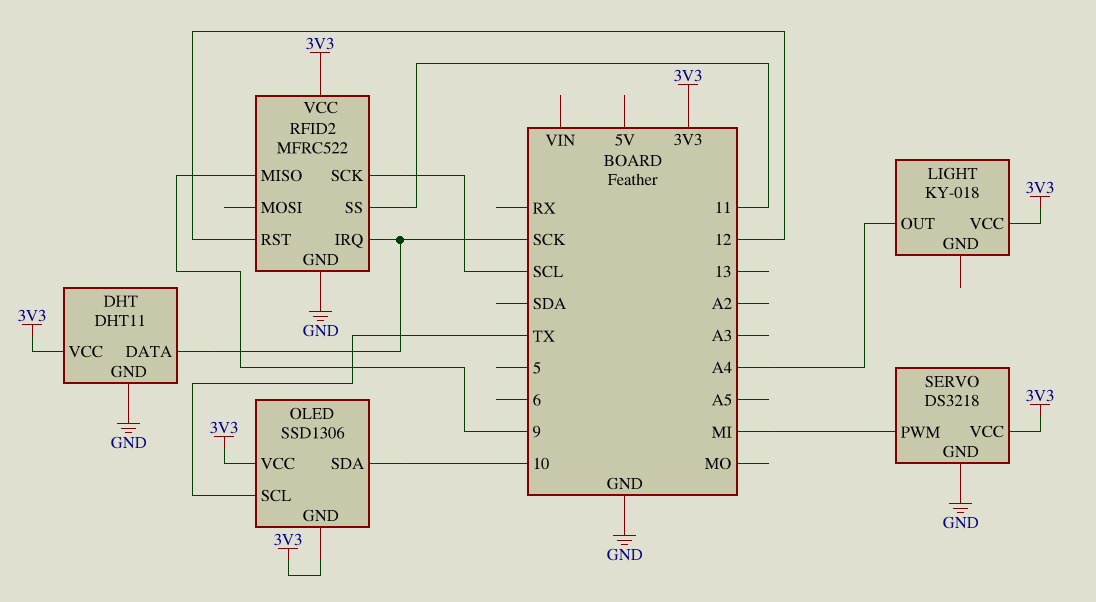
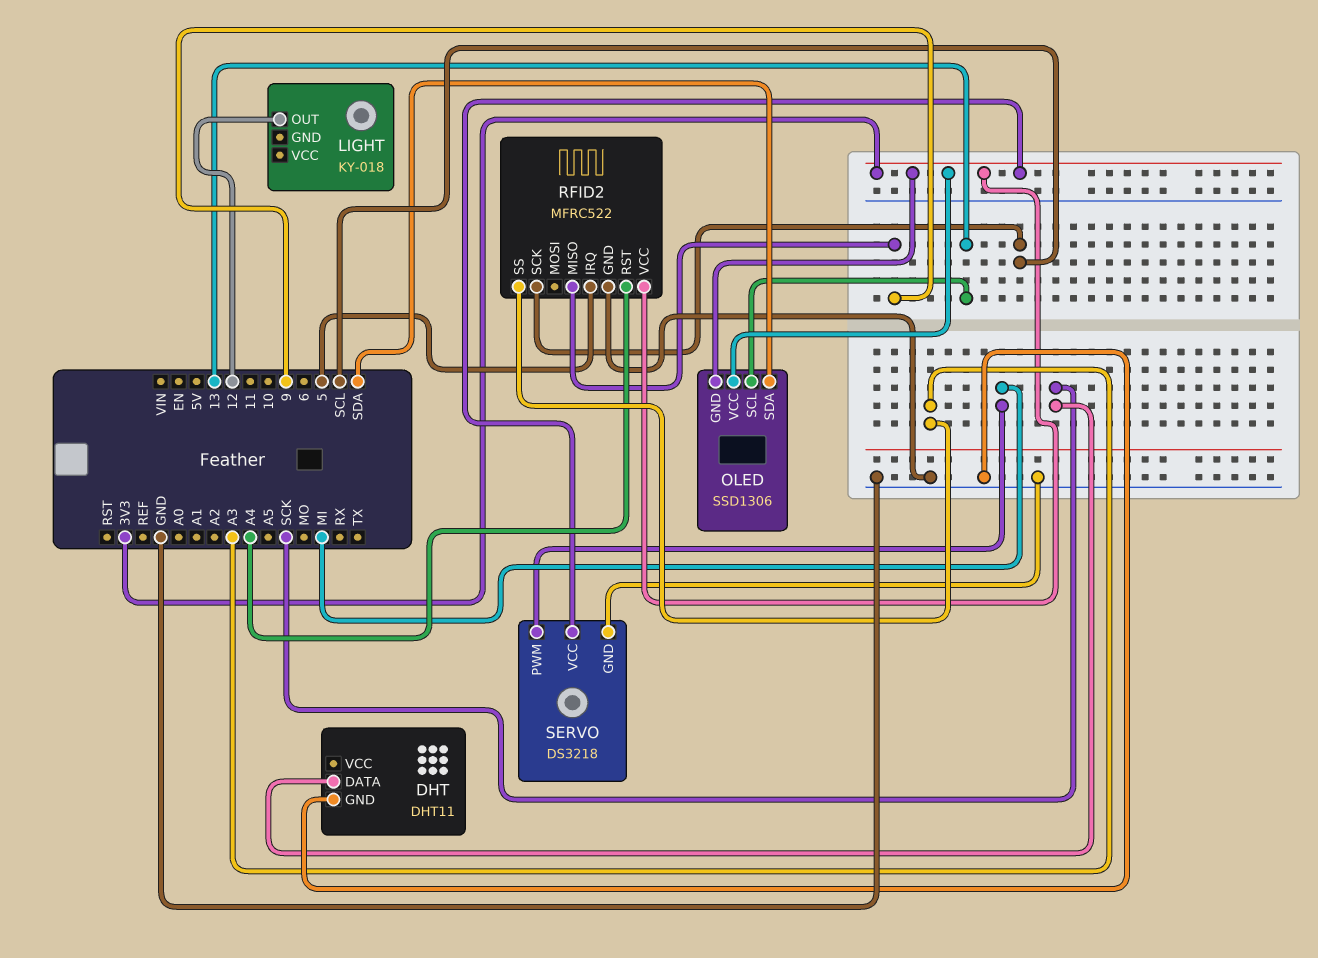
DHT pin VCC: 3V3 -> none
LIGHT pin OUT: A4 -> 12
LIGHT pin VCC: 3V3 -> none
OLED pin SCL: TX -> 13
OLED pin SDA: 10 -> SDA
RFID2 pin IRQ: SCK -> 5
RFID2 pin RST: 12 -> A4
RFID2 pin SS: 11 -> A3

